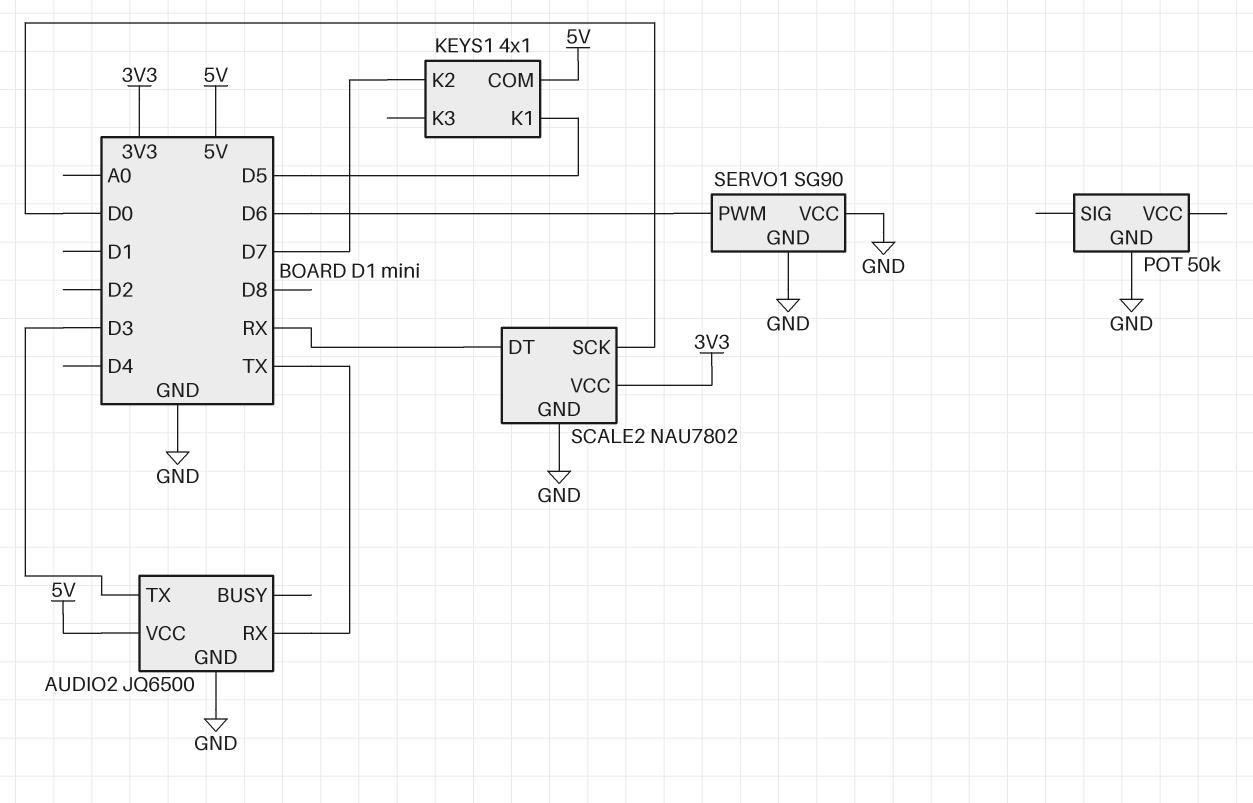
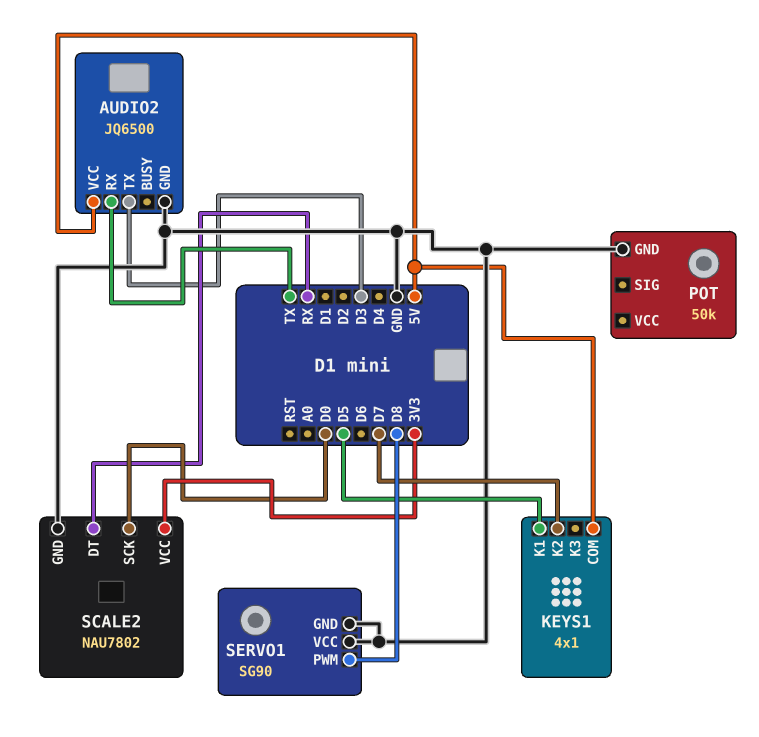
SERVO1 pin PWM: D6 -> D8

